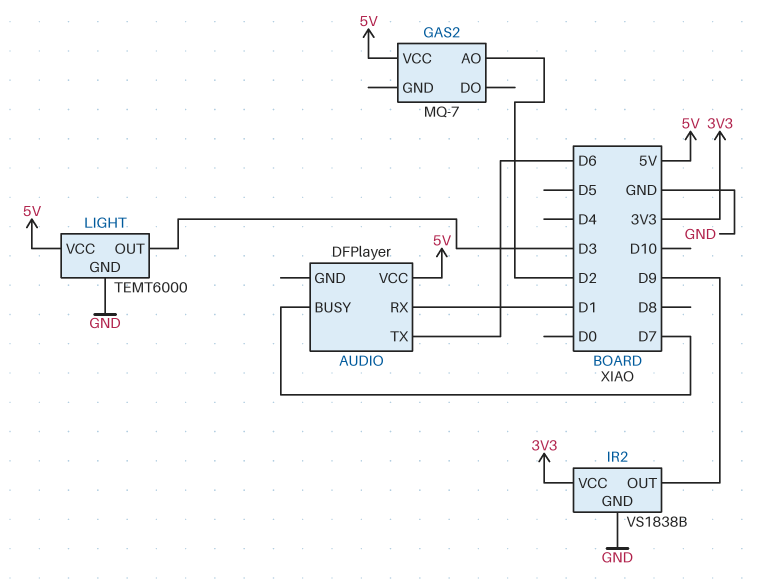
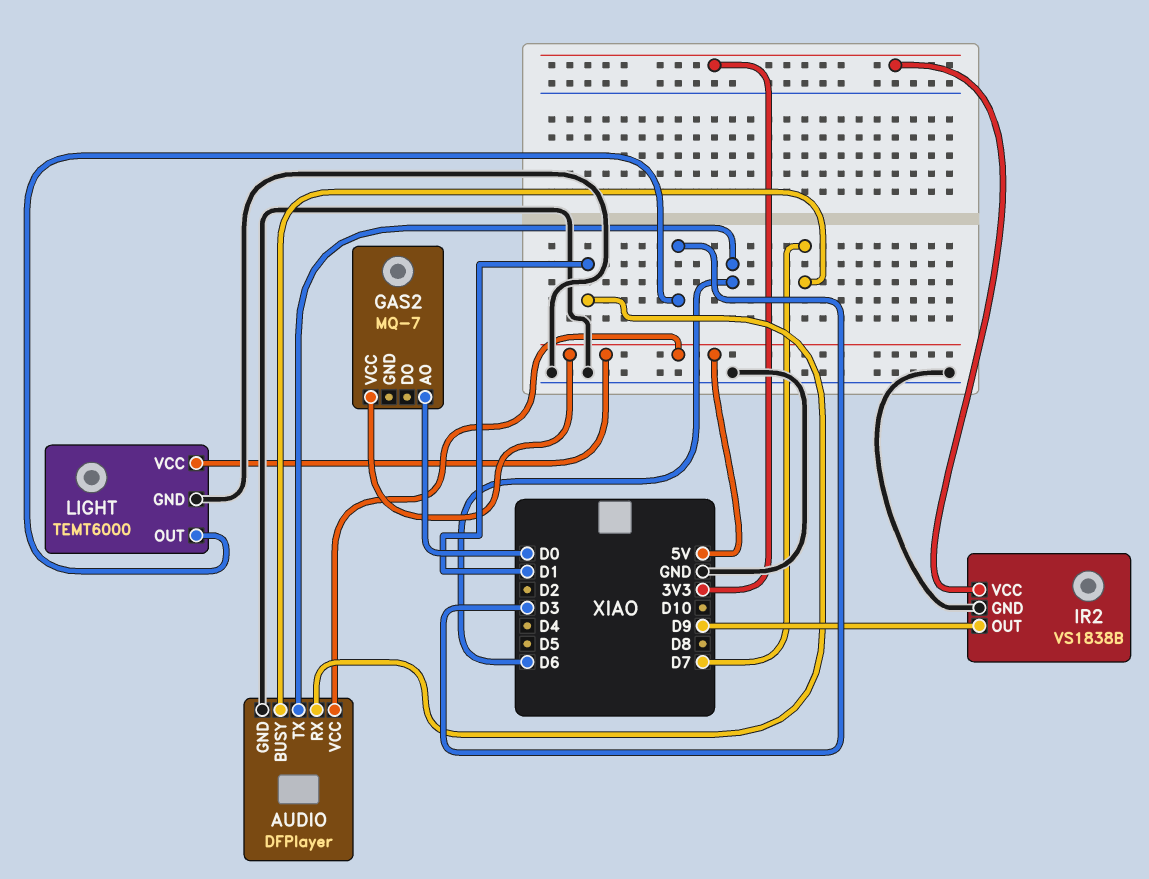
AUDIO pin GND: none -> GND
GAS2 pin AO: D2 -> D0

